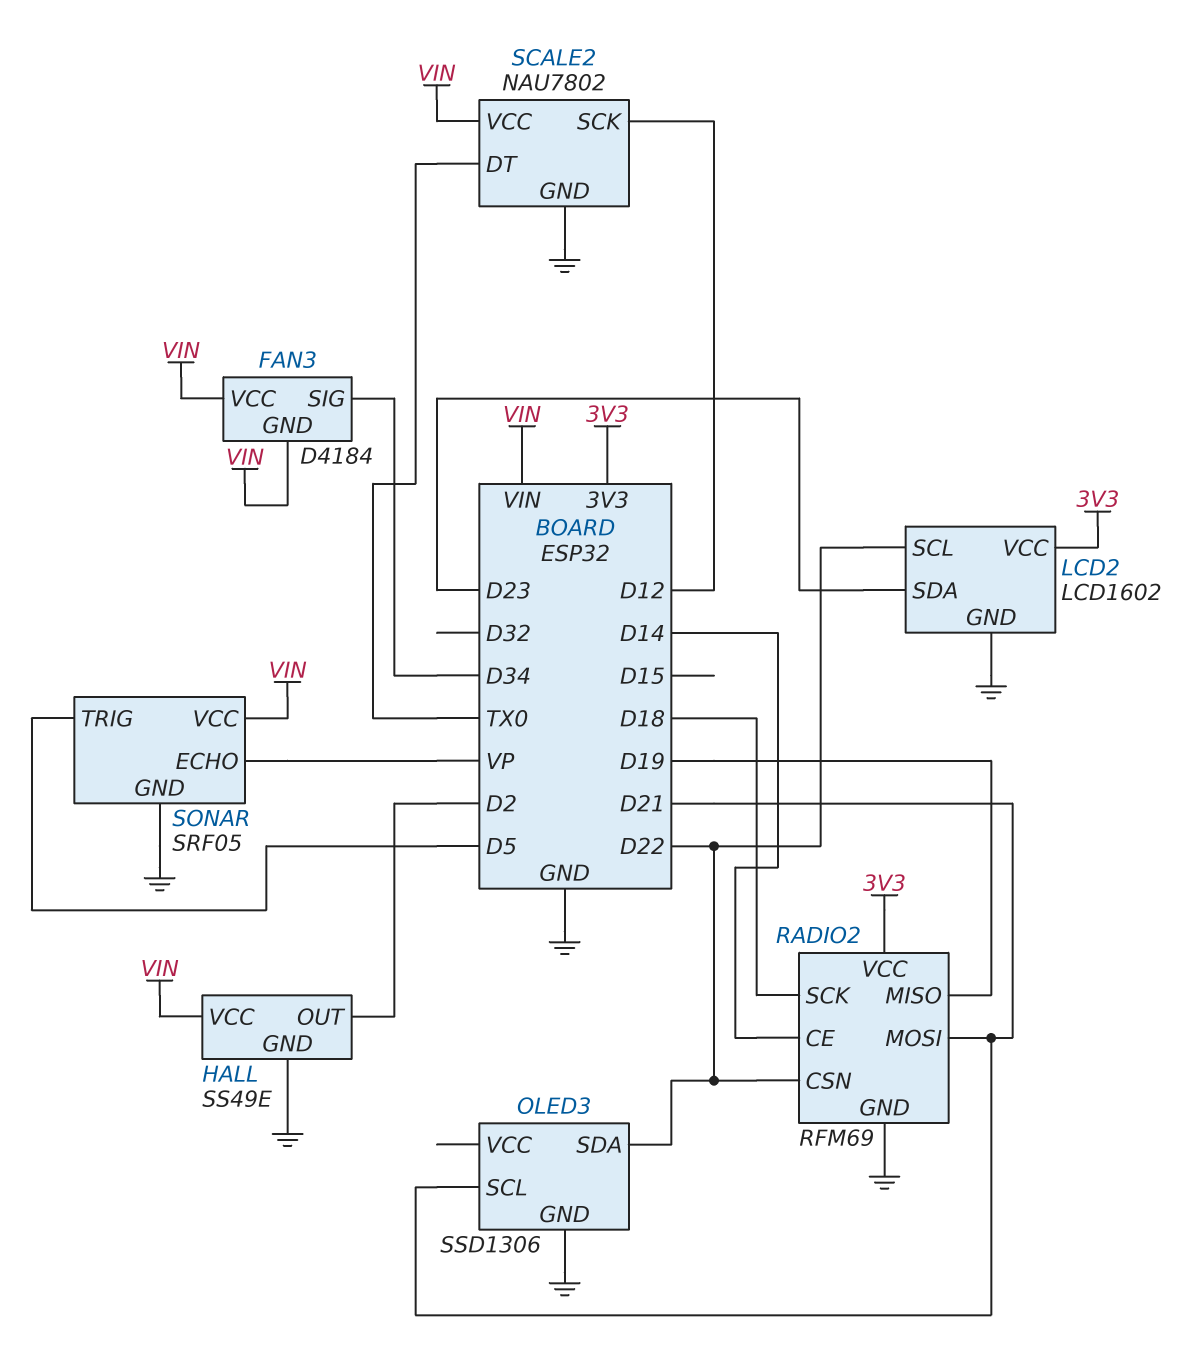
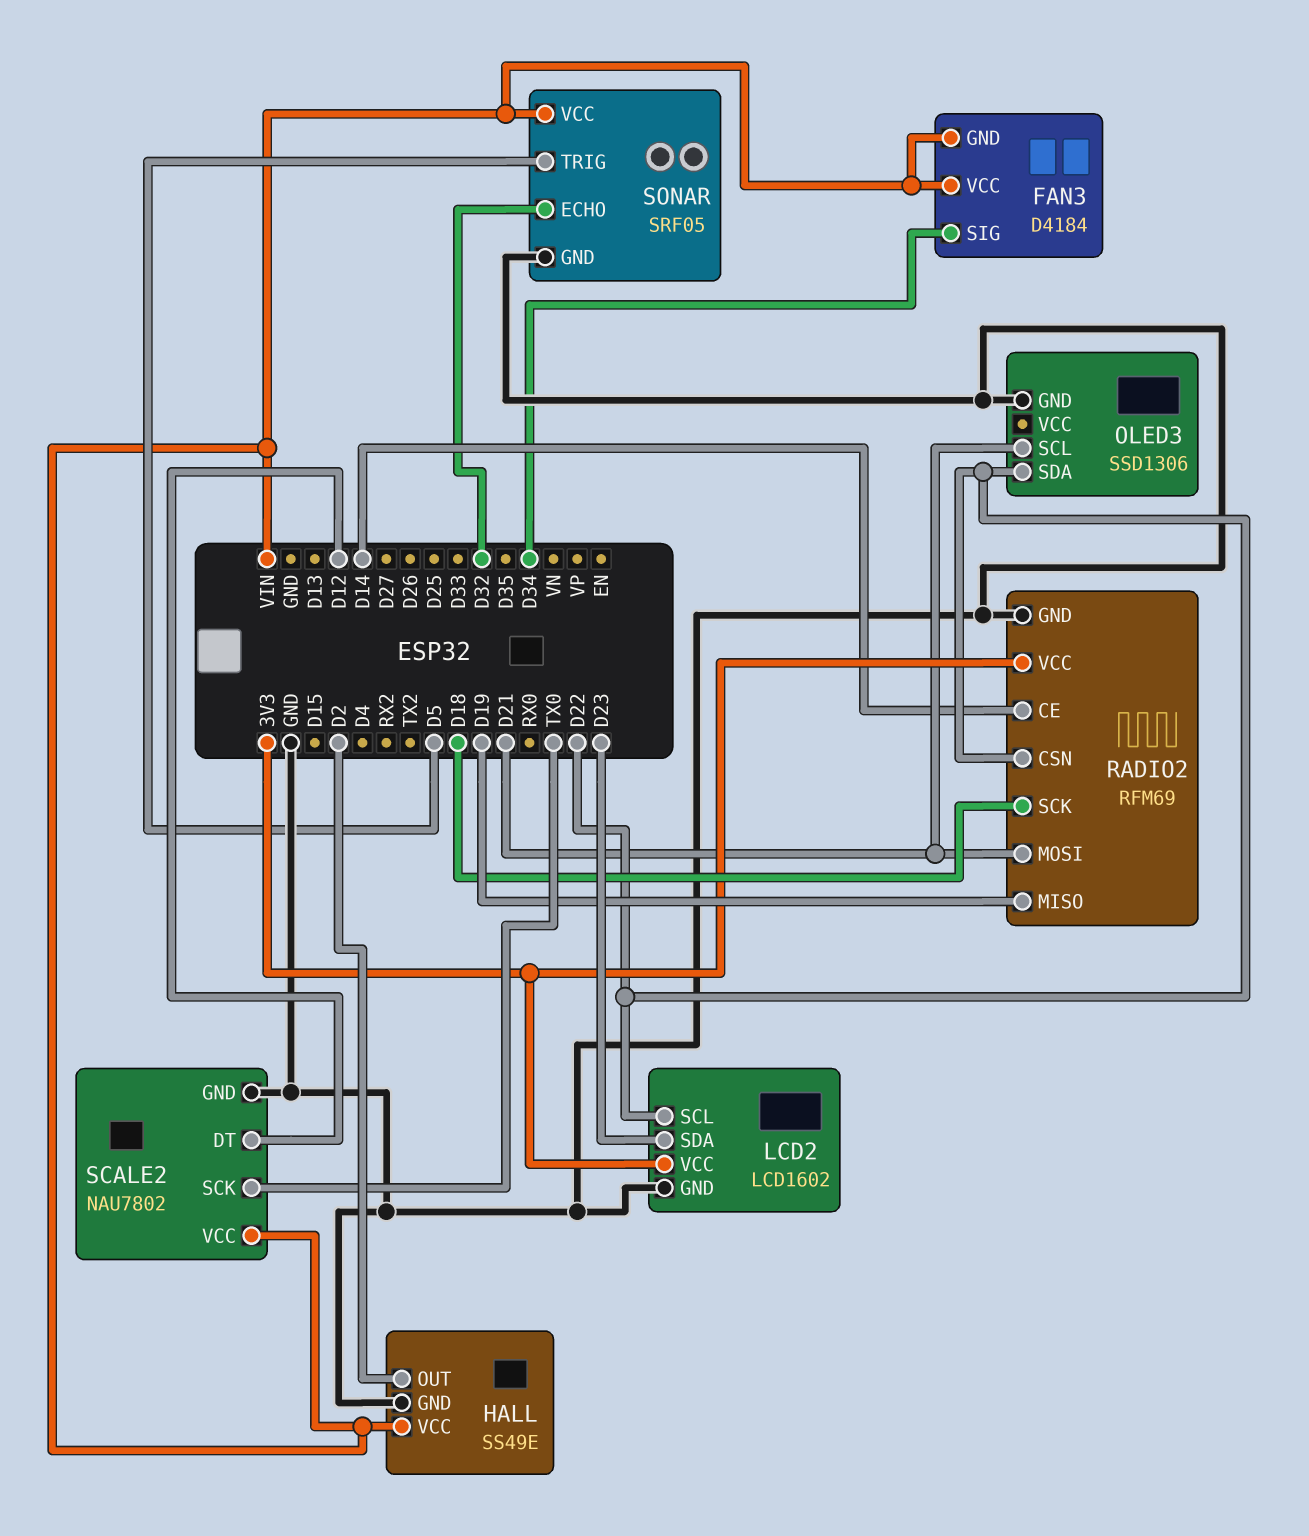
SCALE2 pin DT: TX0 -> D12
SCALE2 pin SCK: D12 -> TX0
SONAR pin ECHO: VP -> D32

